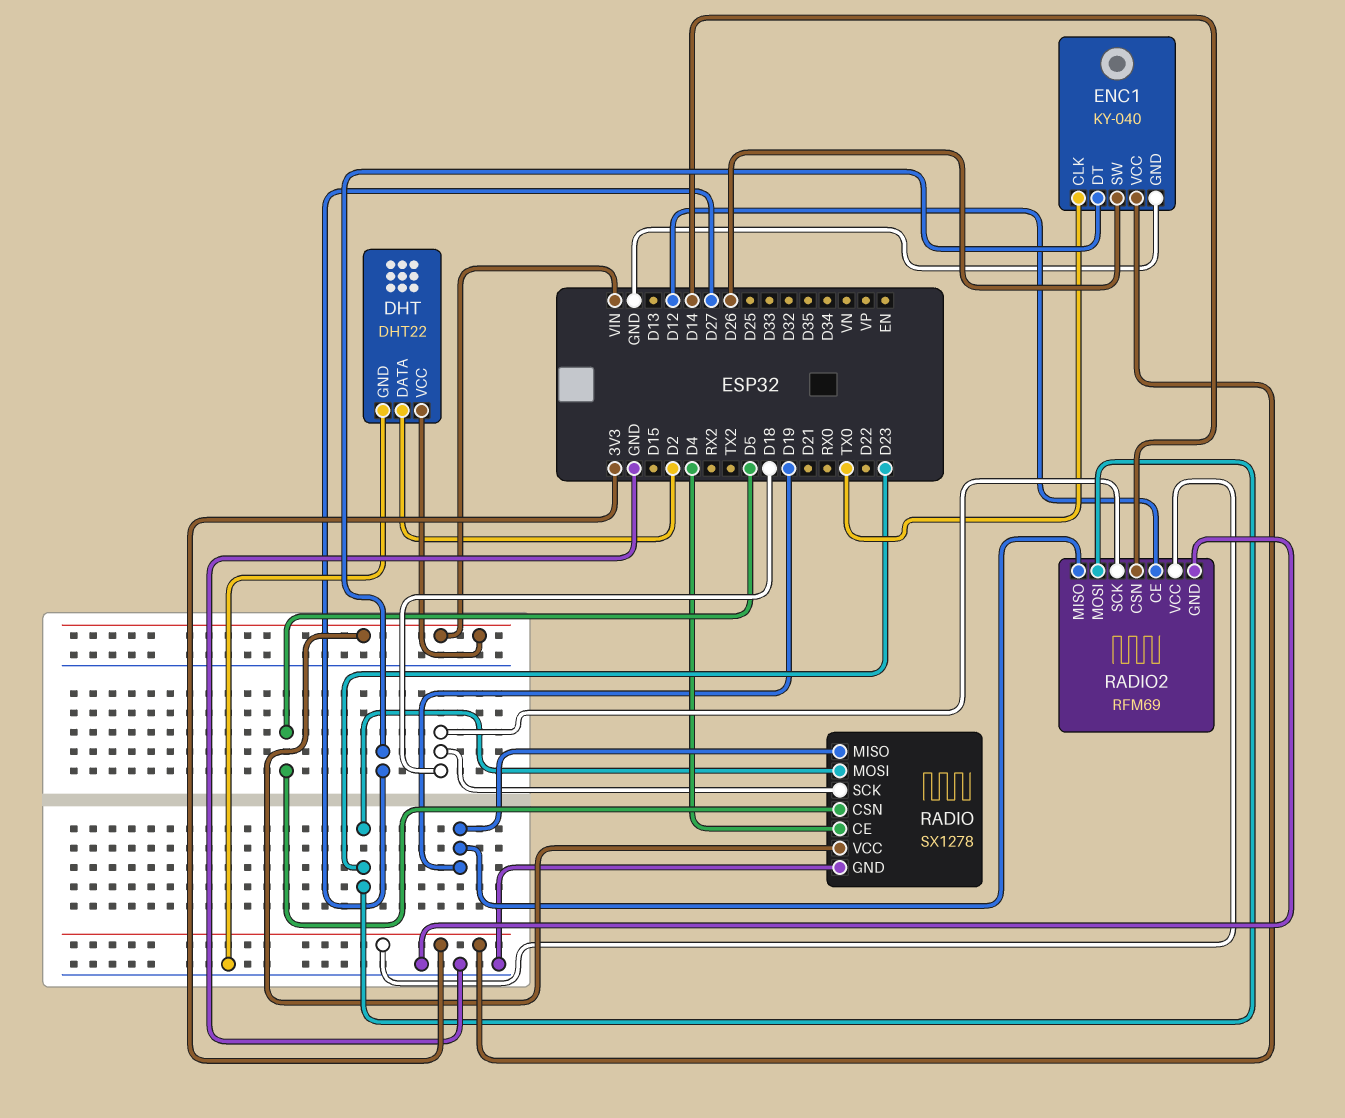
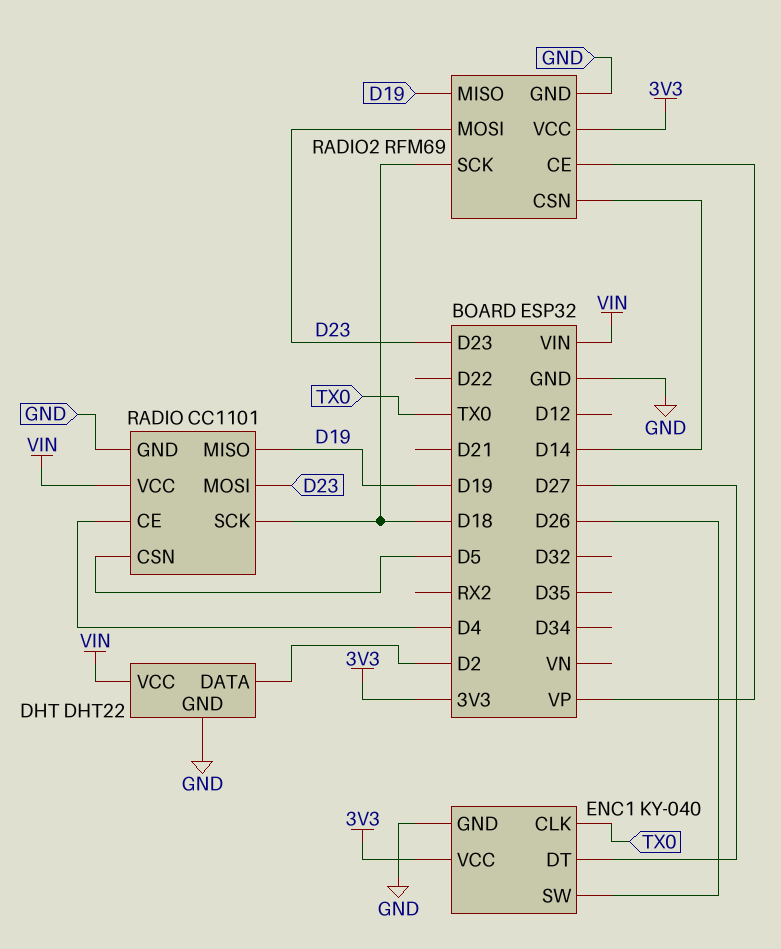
RADIO: SX1278 -> CC1101
RADIO2 pin CE: D12 -> VP

